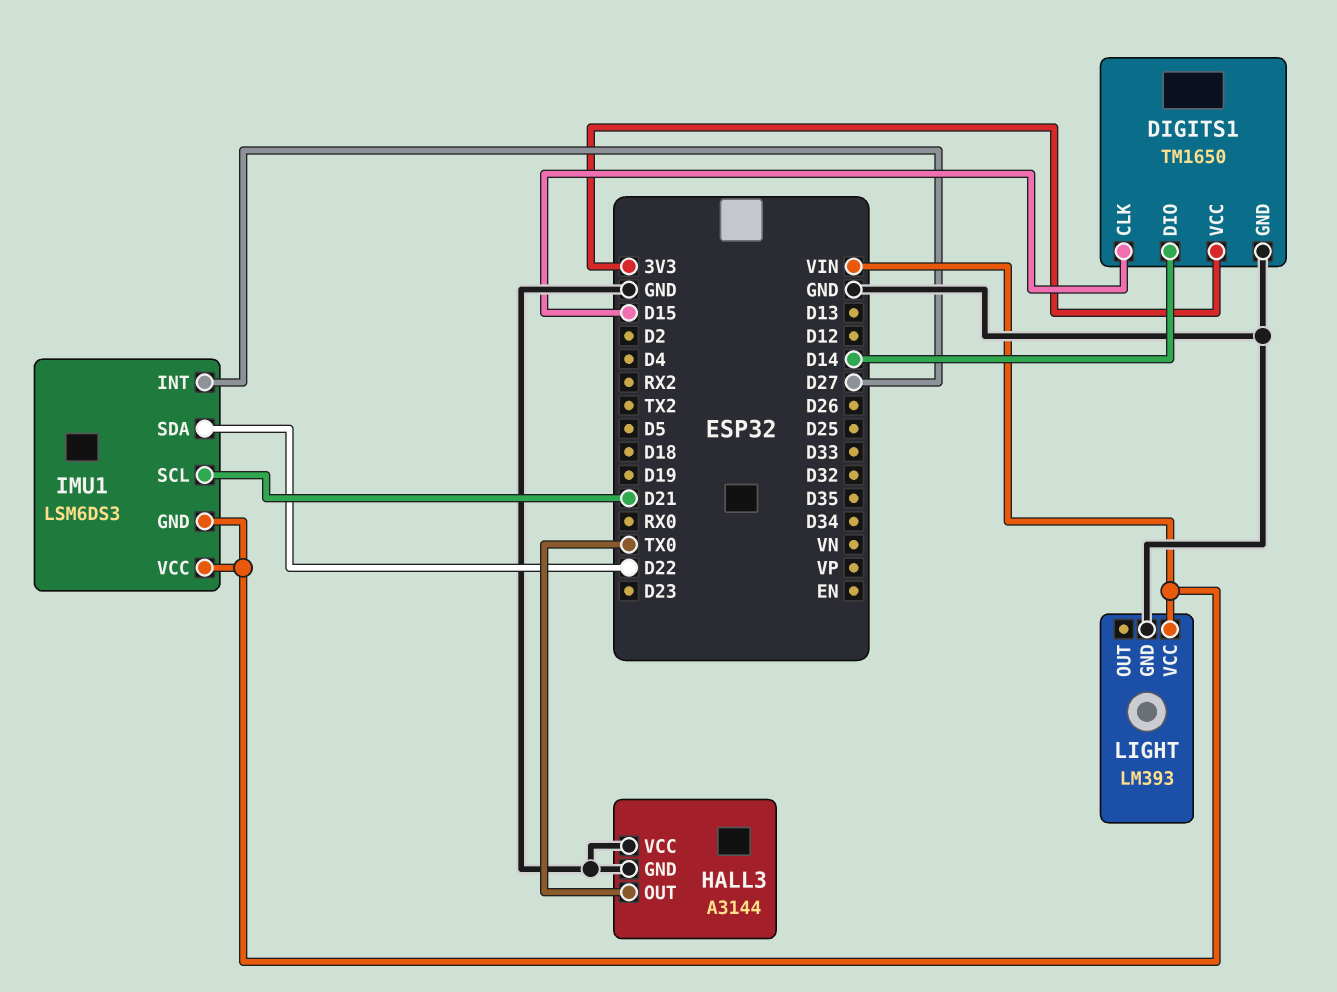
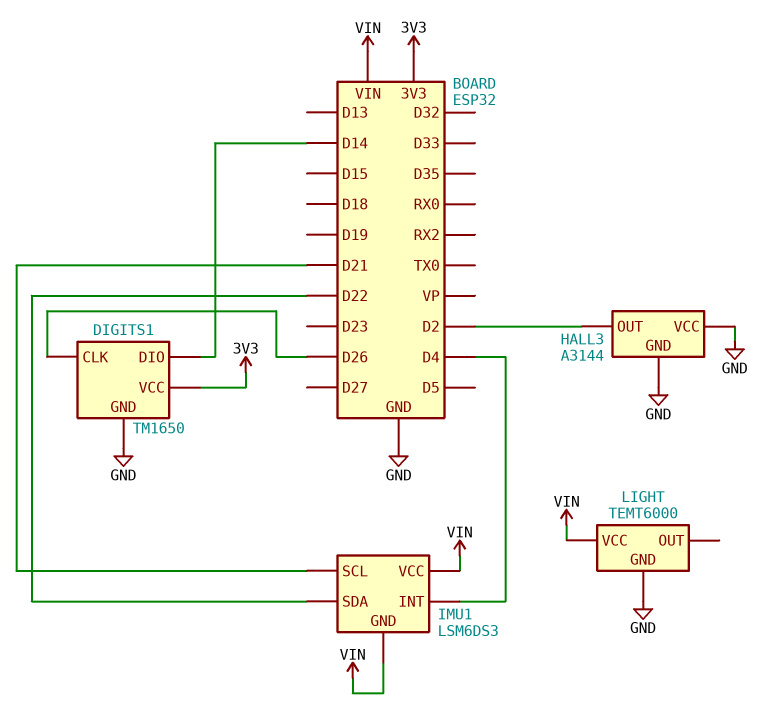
DIGITS1 pin CLK: D15 -> D26
HALL3 pin OUT: TX0 -> D2
IMU1 pin INT: D27 -> D4
LIGHT: LM393 -> TEMT6000

